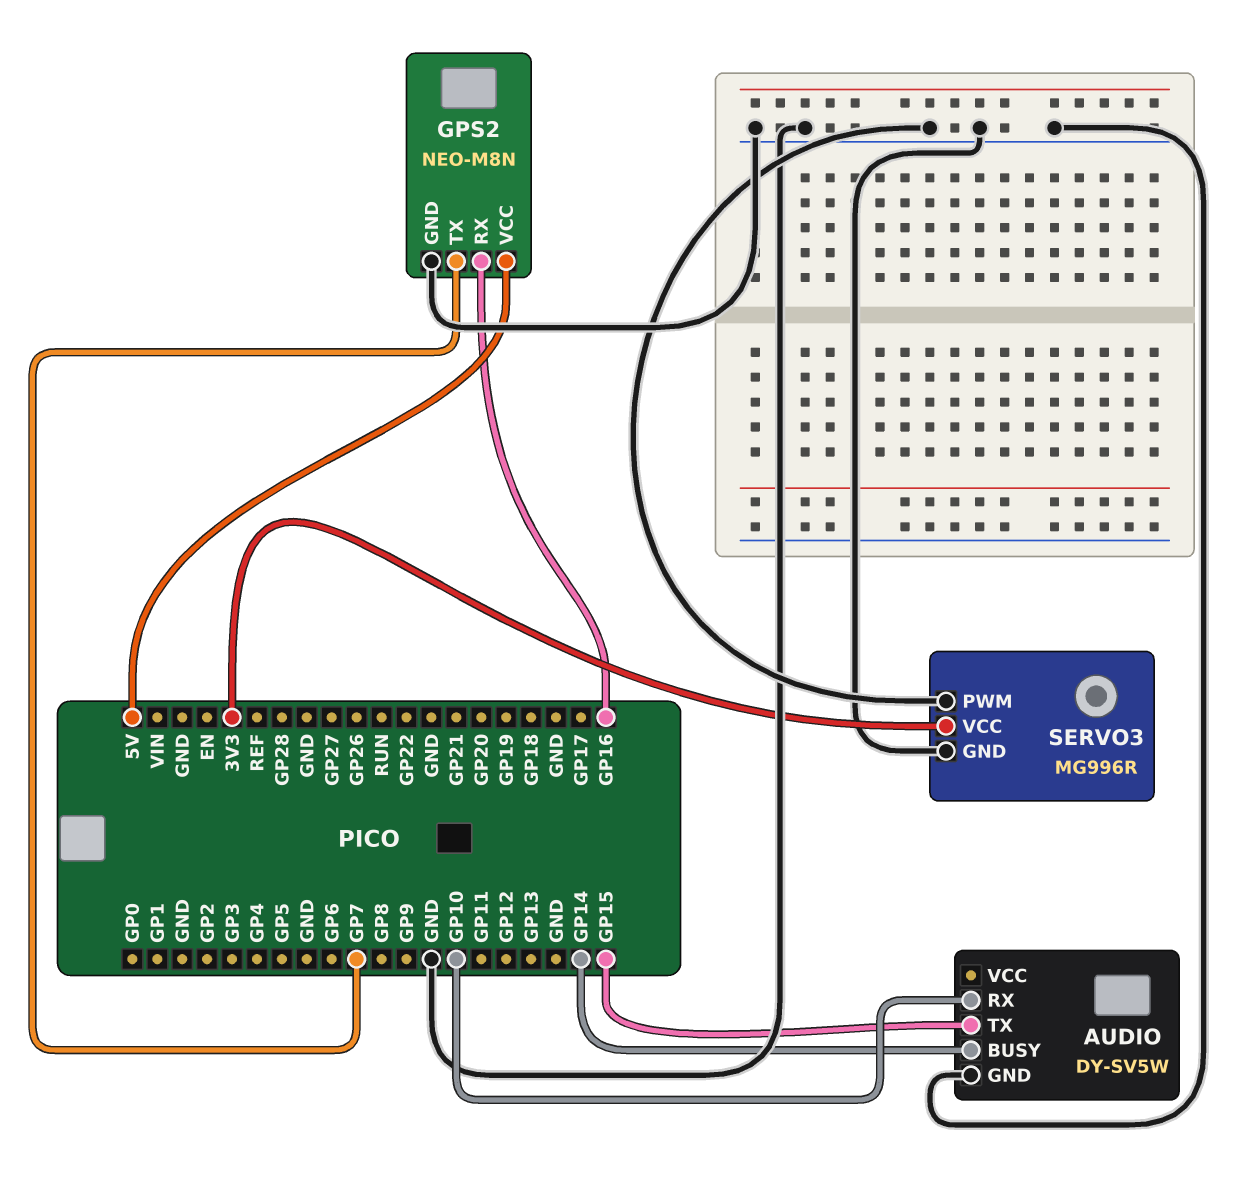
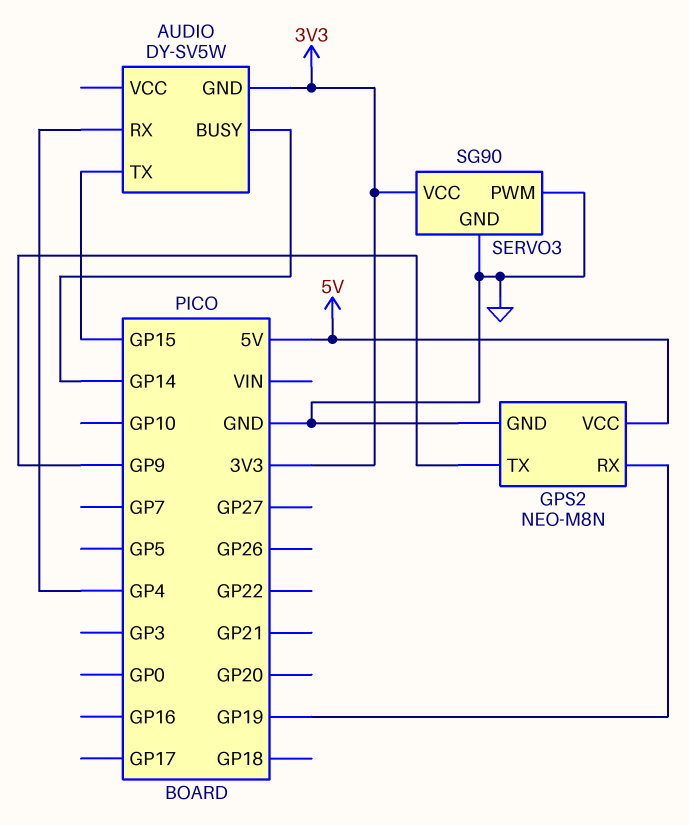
AUDIO pin GND: GND -> 3V3
AUDIO pin RX: GP10 -> GP4
GPS2 pin RX: GP16 -> GP19
GPS2 pin TX: GP7 -> GP9
SERVO3: MG996R -> SG90

